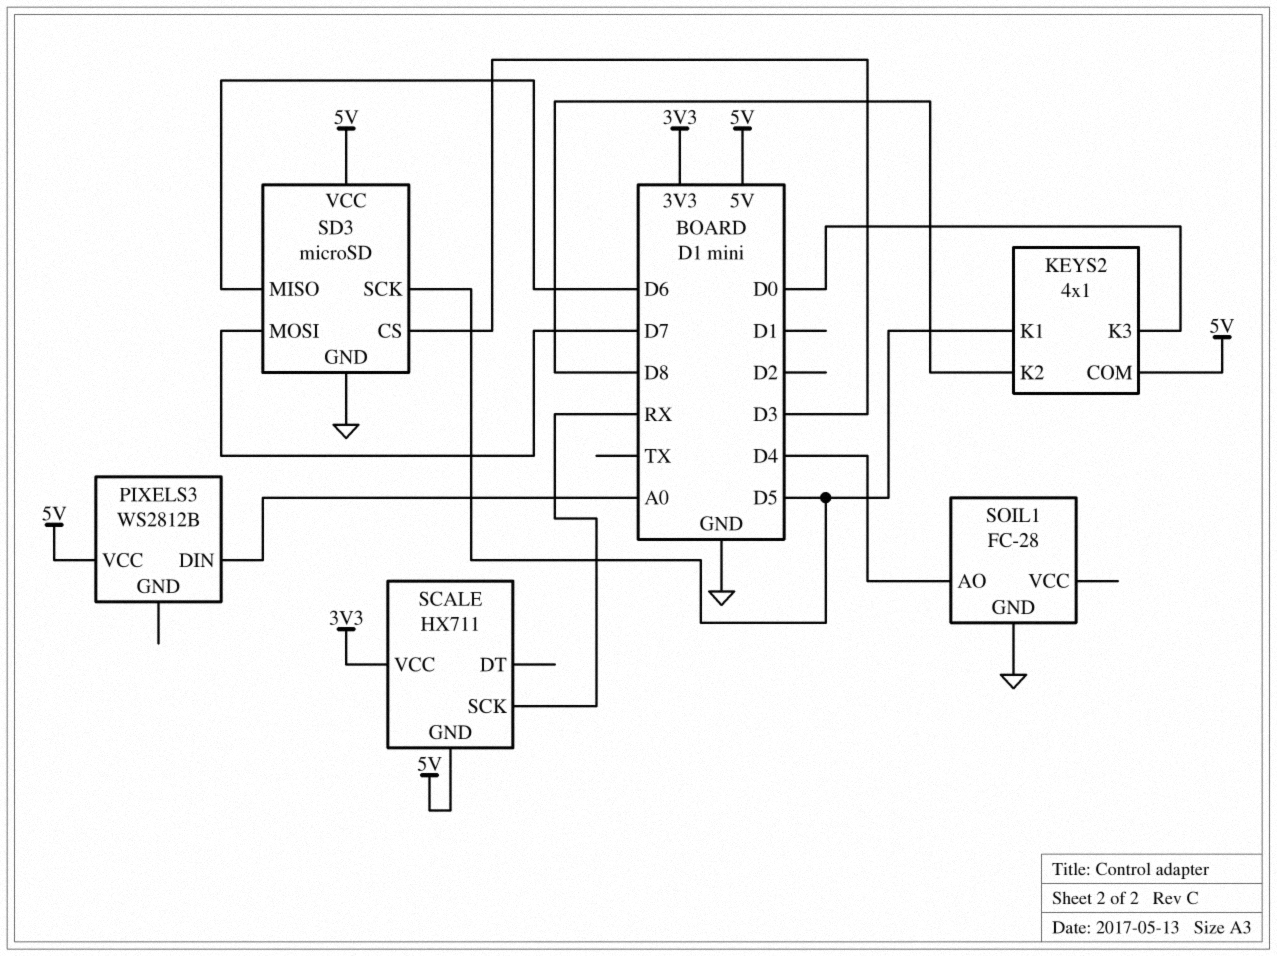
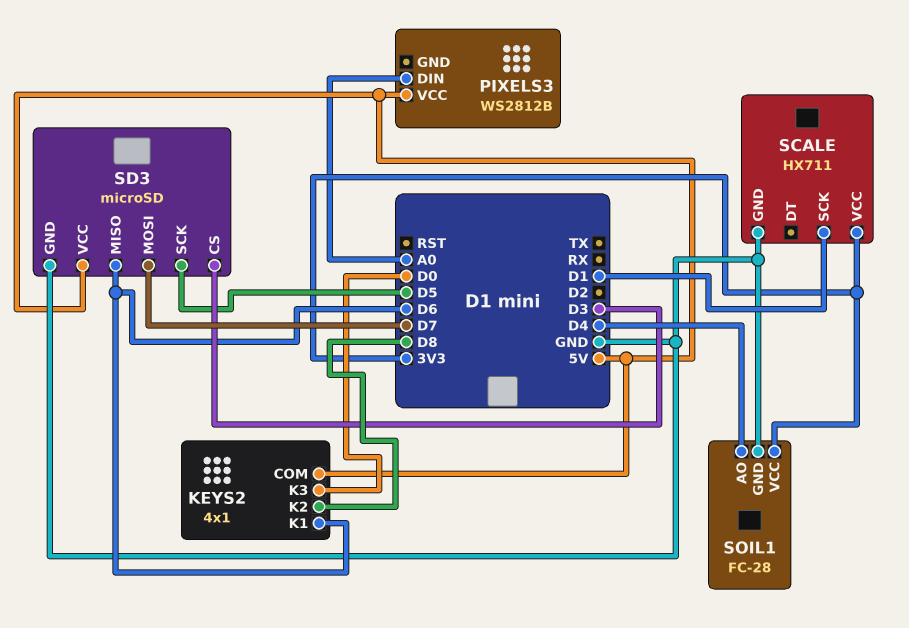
KEYS2 pin K1: D5 -> D6
SCALE pin GND: 5V -> GND
SCALE pin SCK: RX -> D1
SOIL1 pin VCC: none -> 3V3

